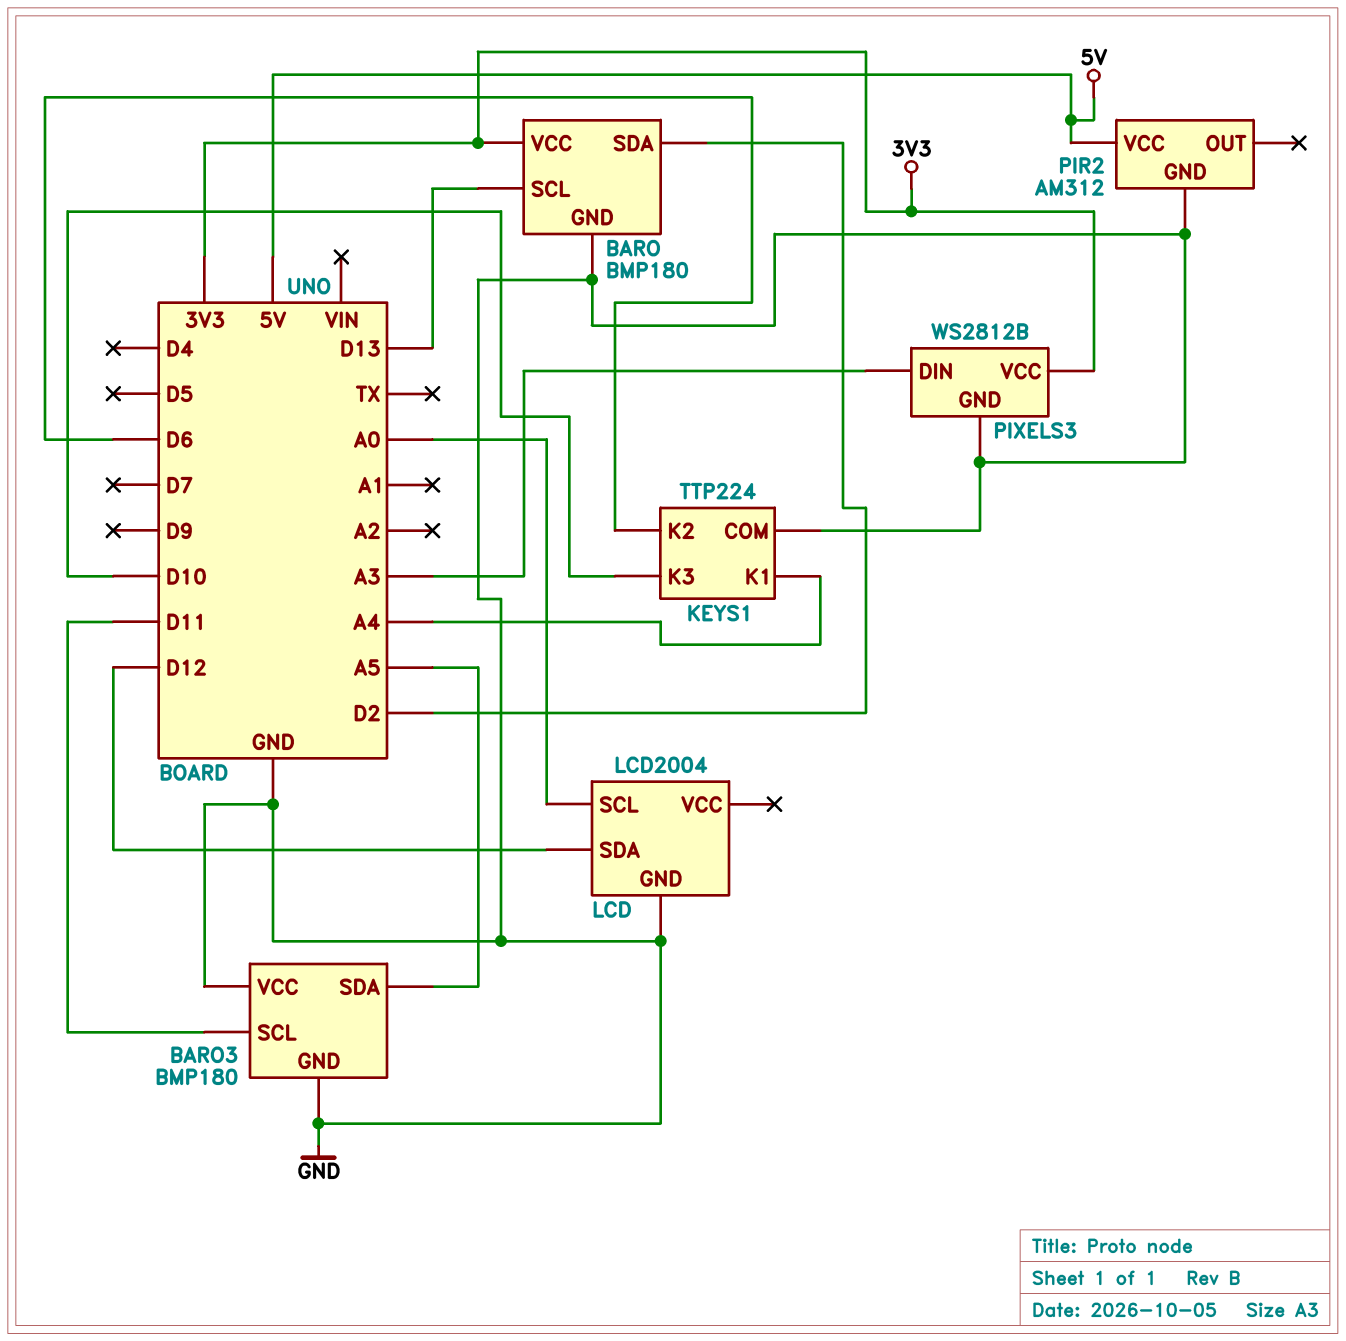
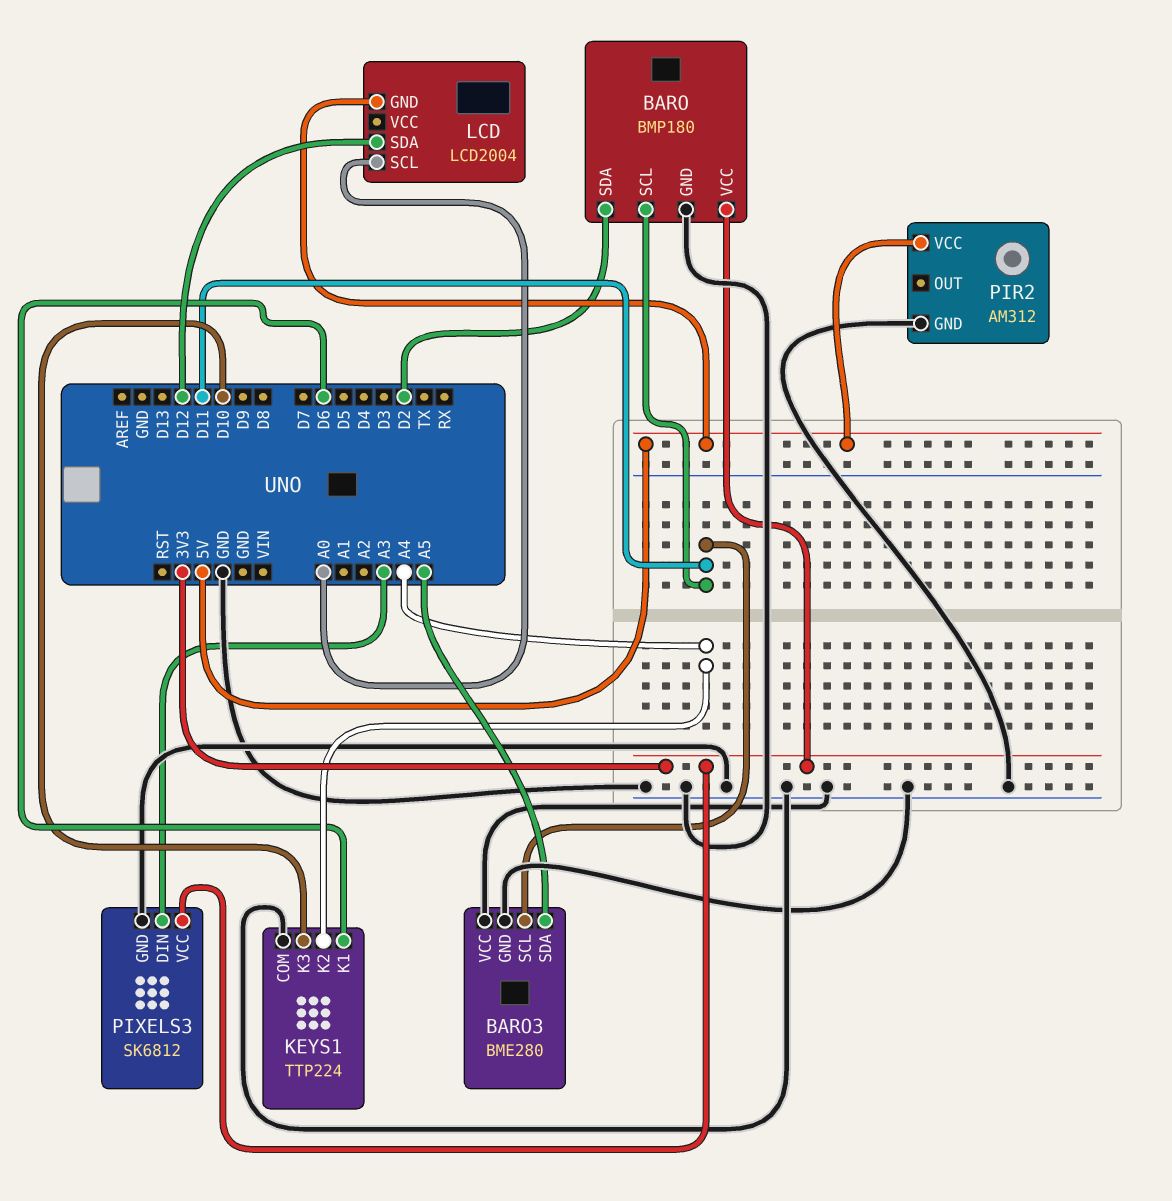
BARO pin SCL: D13 -> D11
BARO3: BMP180 -> BME280
KEYS1 pin K1: A4 -> D6
KEYS1 pin K2: D6 -> A4
LCD pin GND: GND -> 5V
PIXELS3: WS2812B -> SK6812

